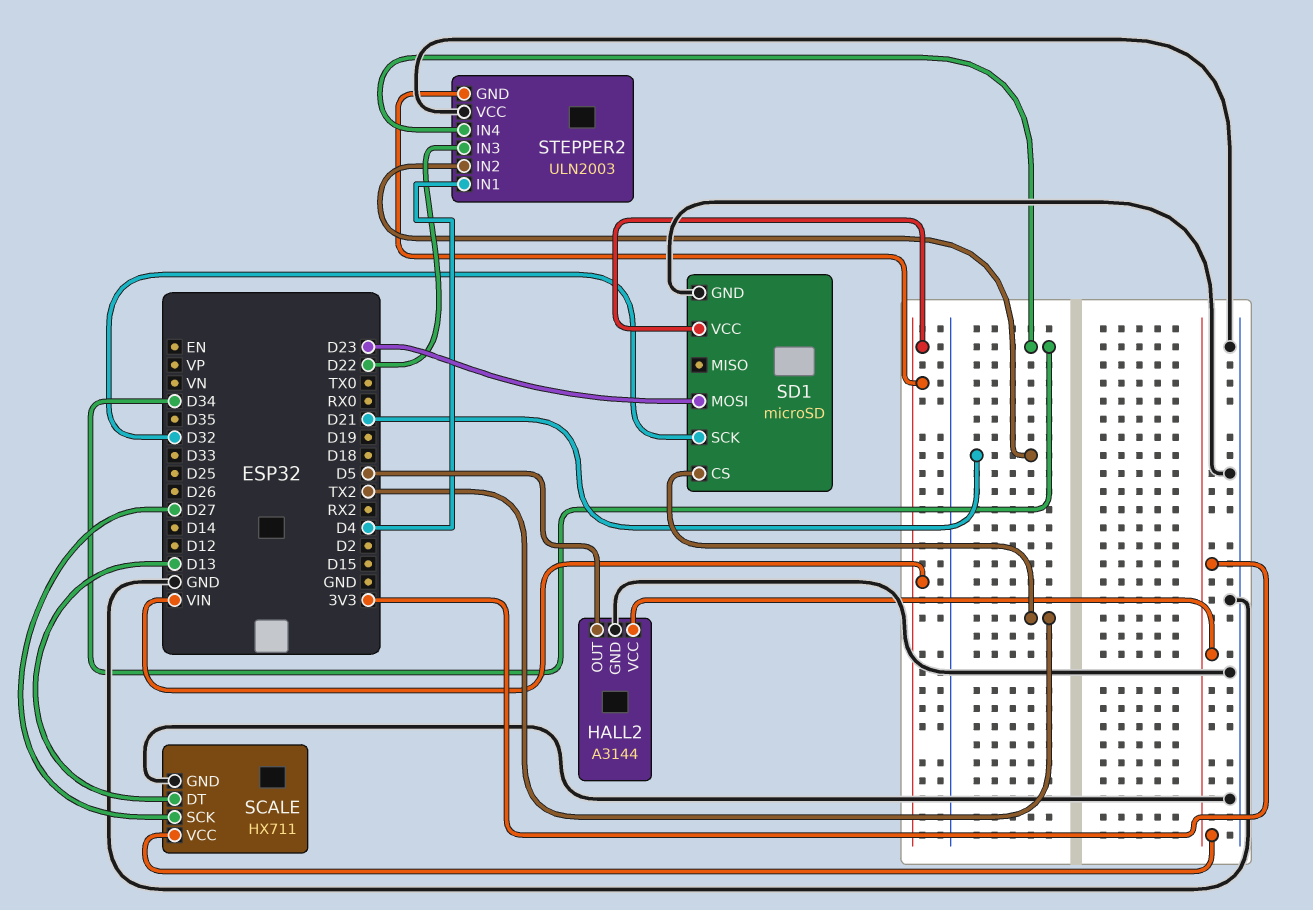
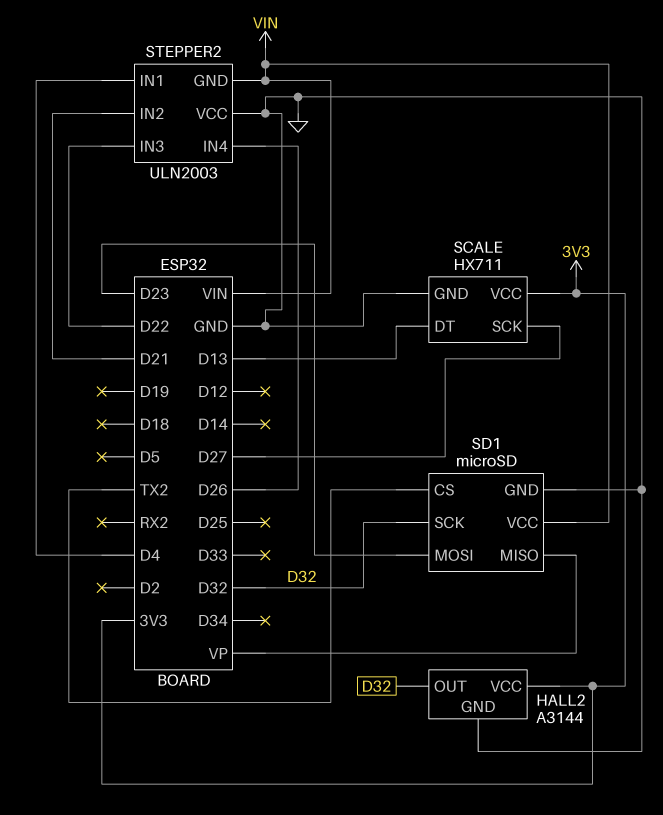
HALL2 pin OUT: D5 -> D32
SD1 pin MISO: none -> VP
STEPPER2 pin IN4: D34 -> D26

